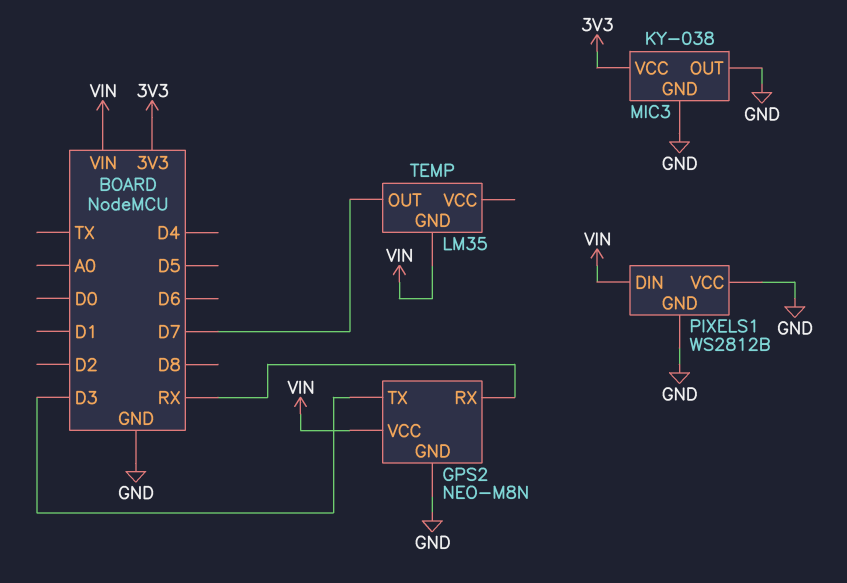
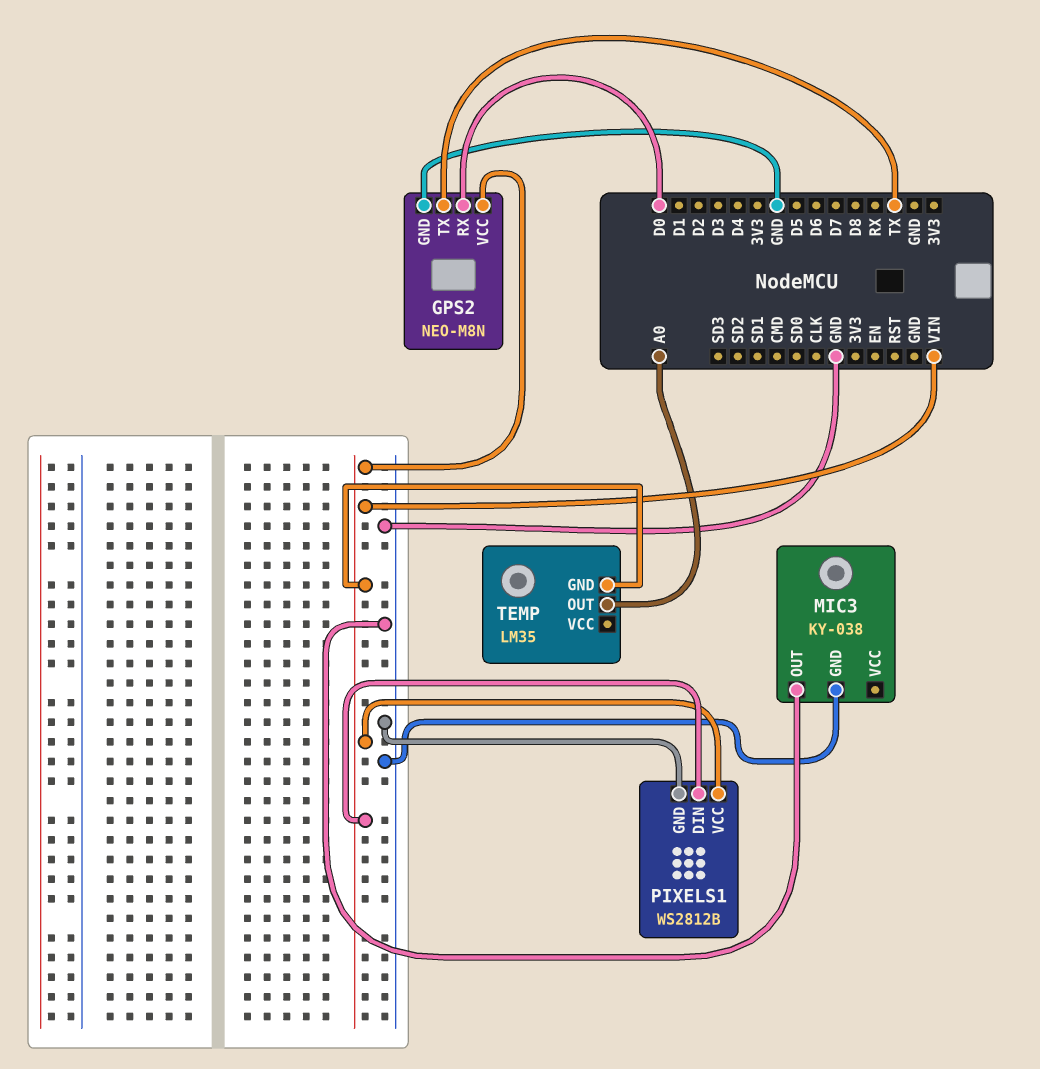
GPS2 pin RX: RX -> D0
GPS2 pin TX: D3 -> TX
MIC3 pin VCC: 3V3 -> none
PIXELS1 pin VCC: GND -> VIN
TEMP pin OUT: D7 -> A0

